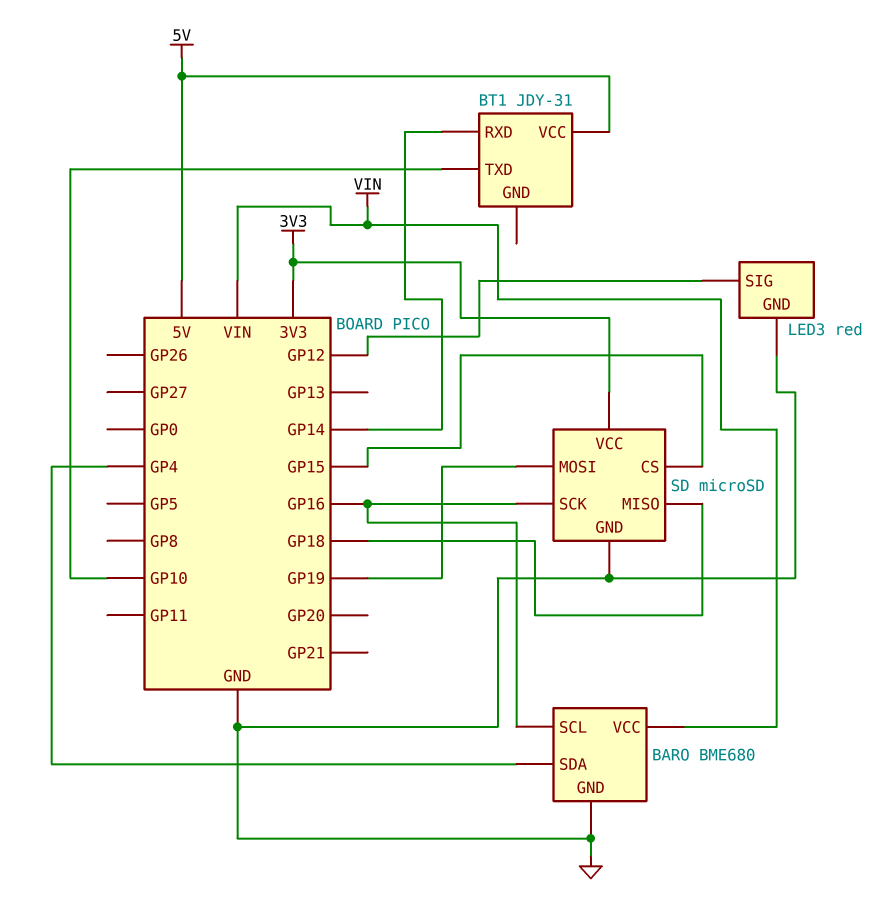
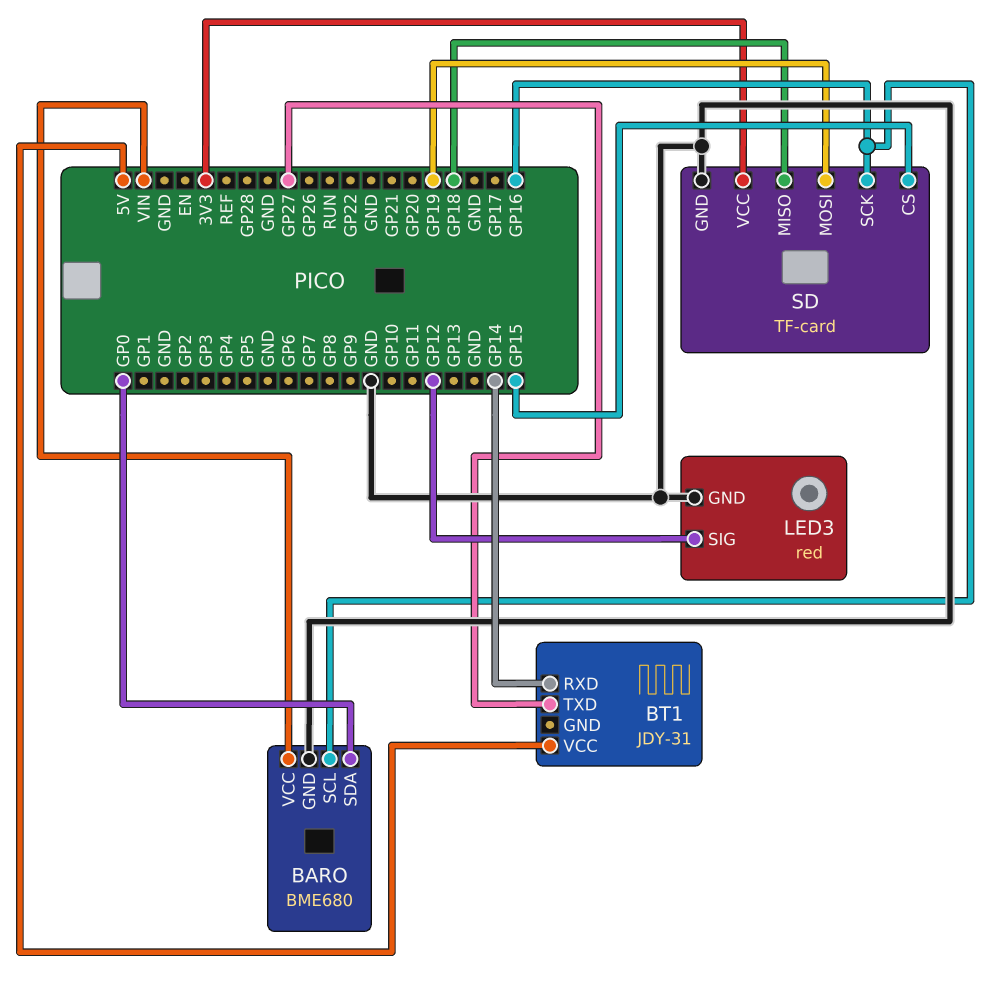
BARO pin SDA: GP4 -> GP0
BT1 pin TXD: GP10 -> GP27
SD: microSD -> TF-card

